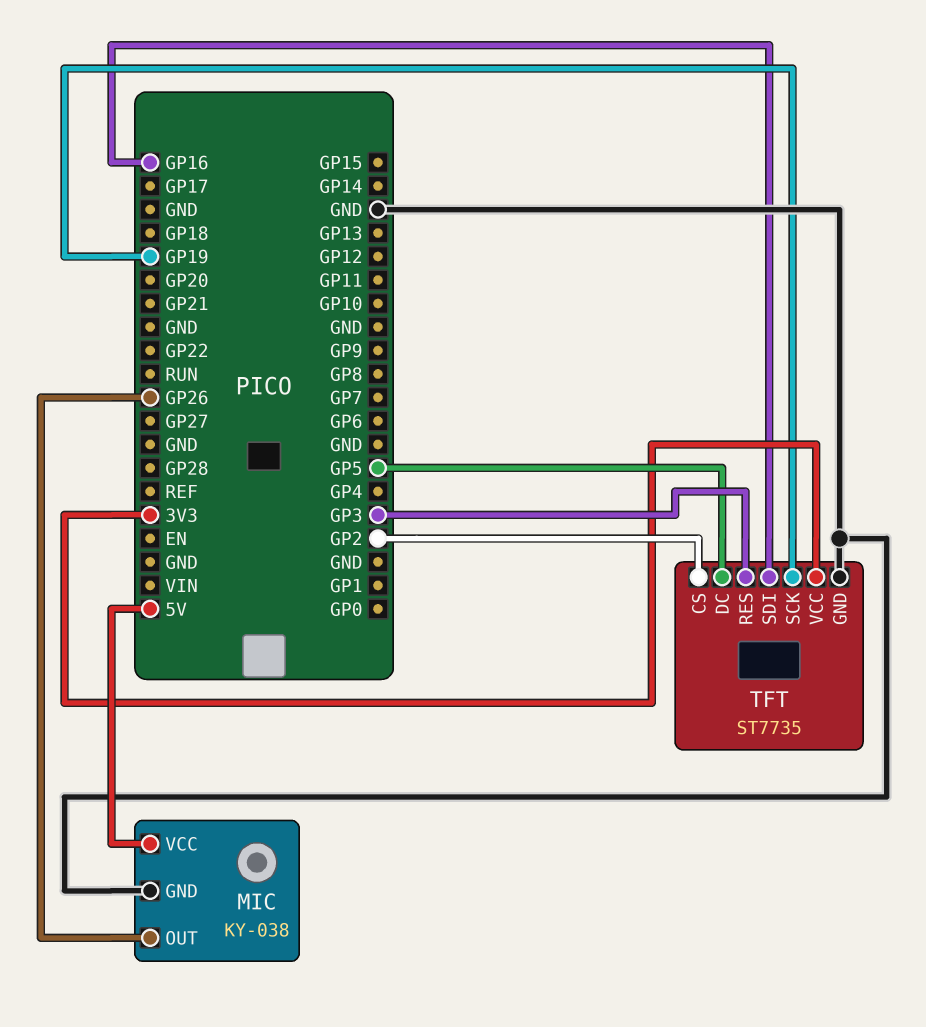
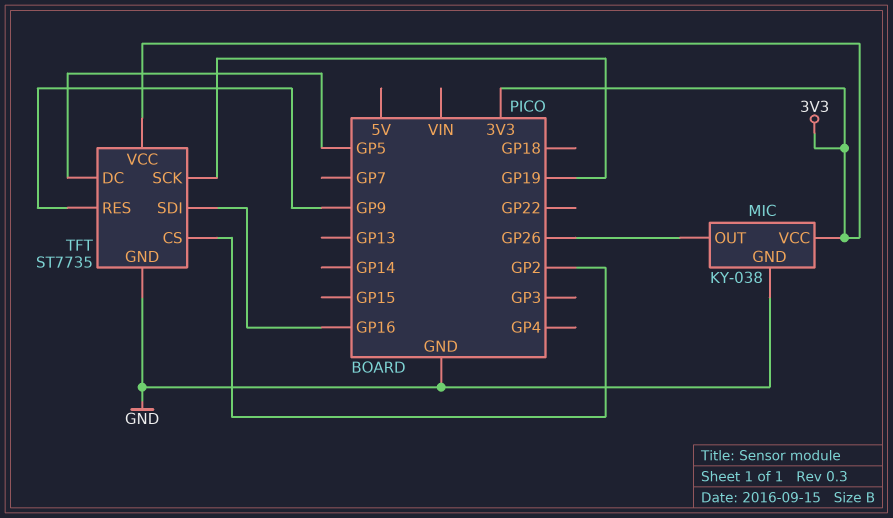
MIC pin VCC: 5V -> 3V3
TFT pin RES: GP3 -> GP9

